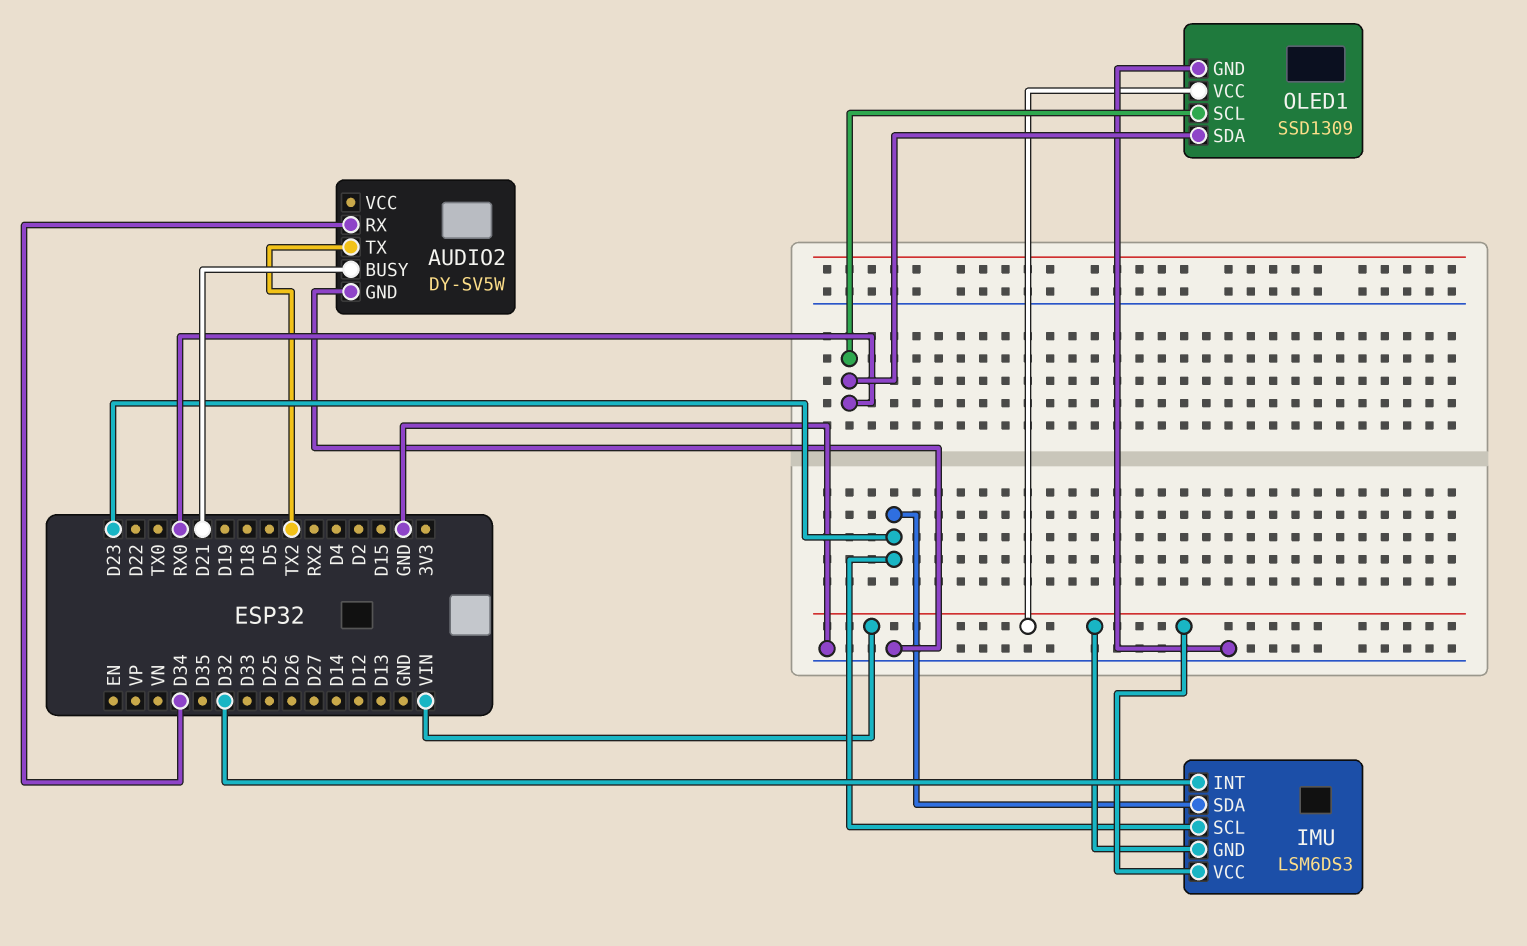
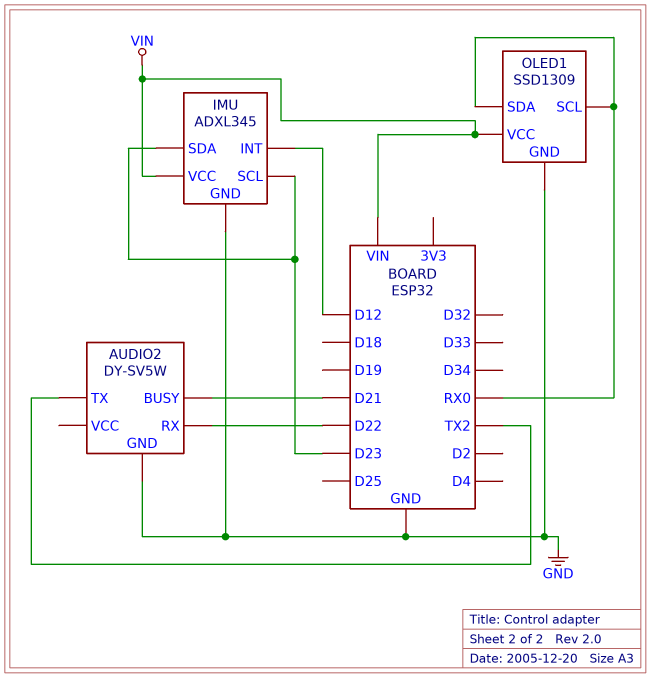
AUDIO2 pin RX: D34 -> D22
IMU: LSM6DS3 -> ADXL345
IMU pin GND: VIN -> GND
IMU pin INT: D32 -> D12

